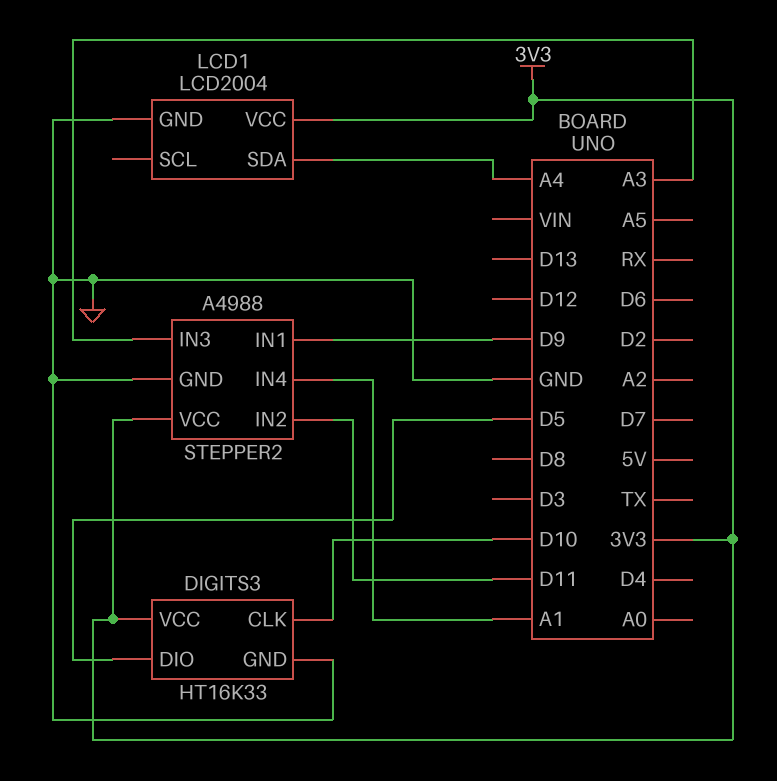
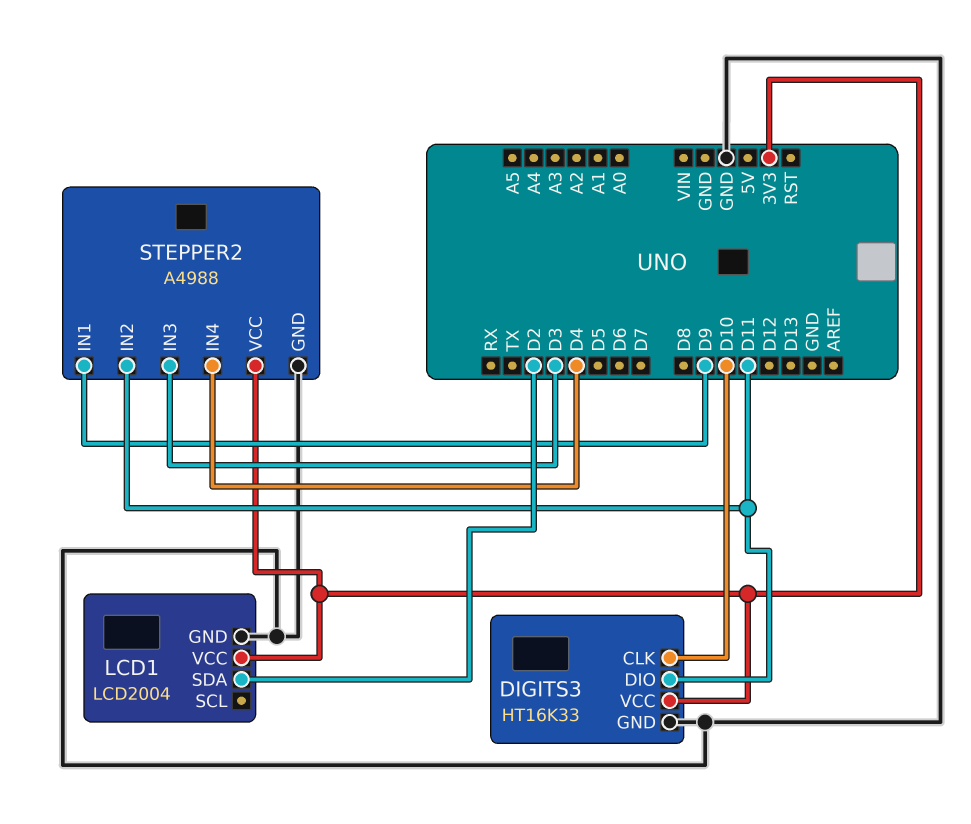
DIGITS3 pin DIO: D5 -> D11
LCD1 pin SDA: A4 -> D2
STEPPER2 pin IN3: A3 -> D3
STEPPER2 pin IN4: A1 -> D4

